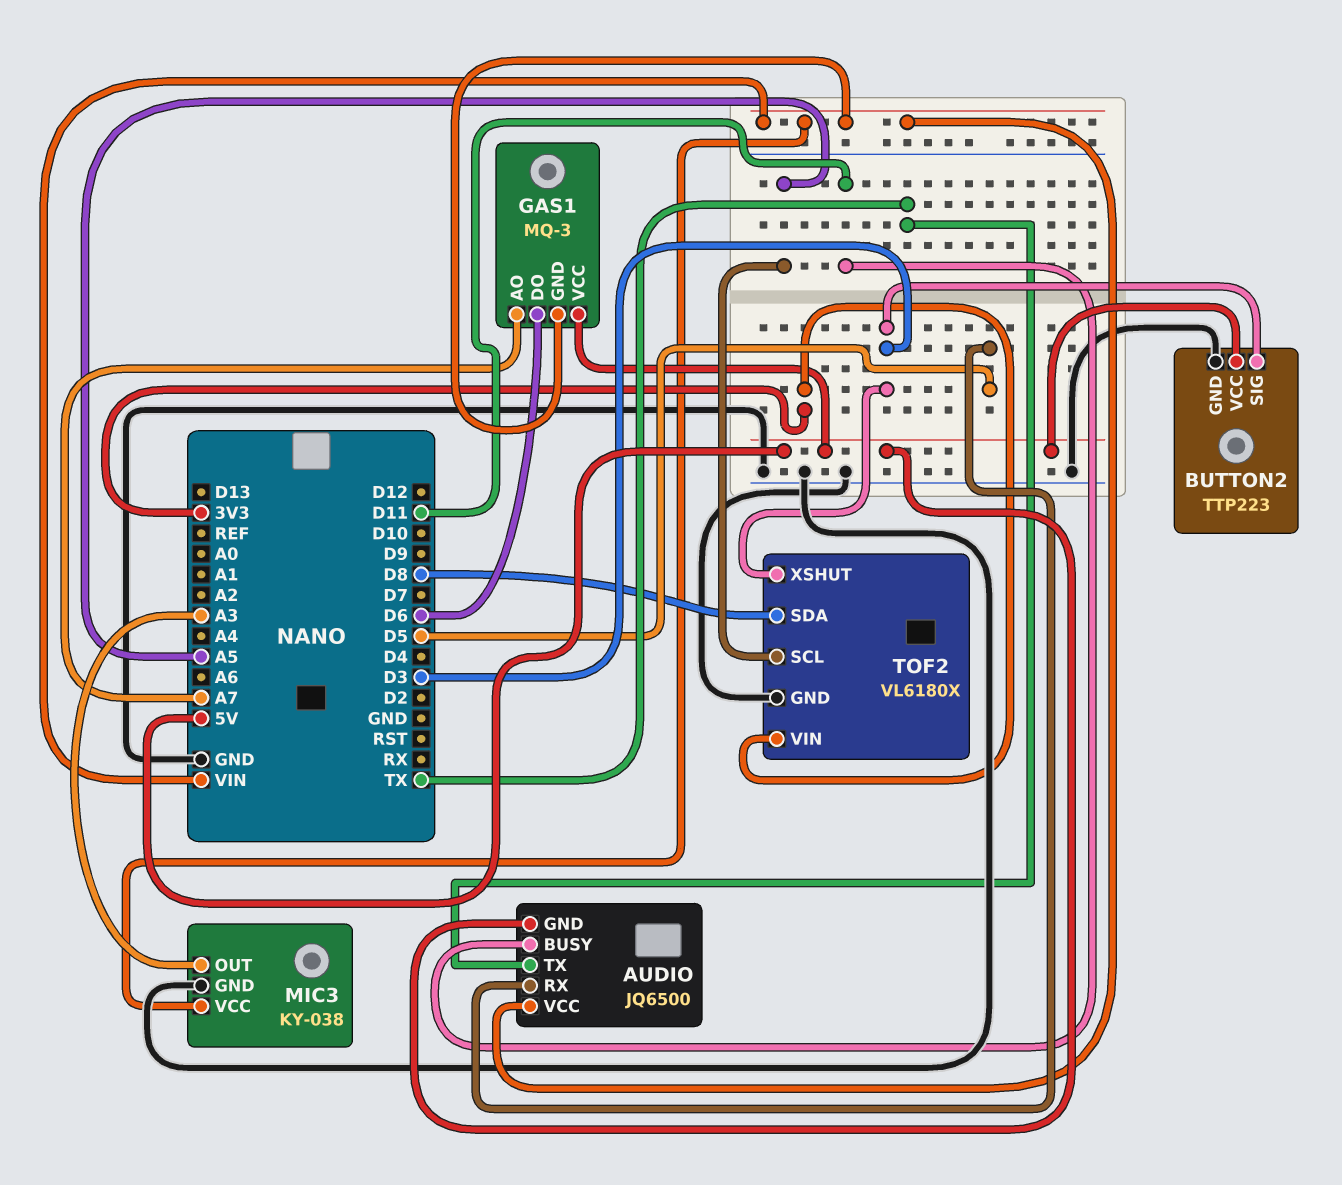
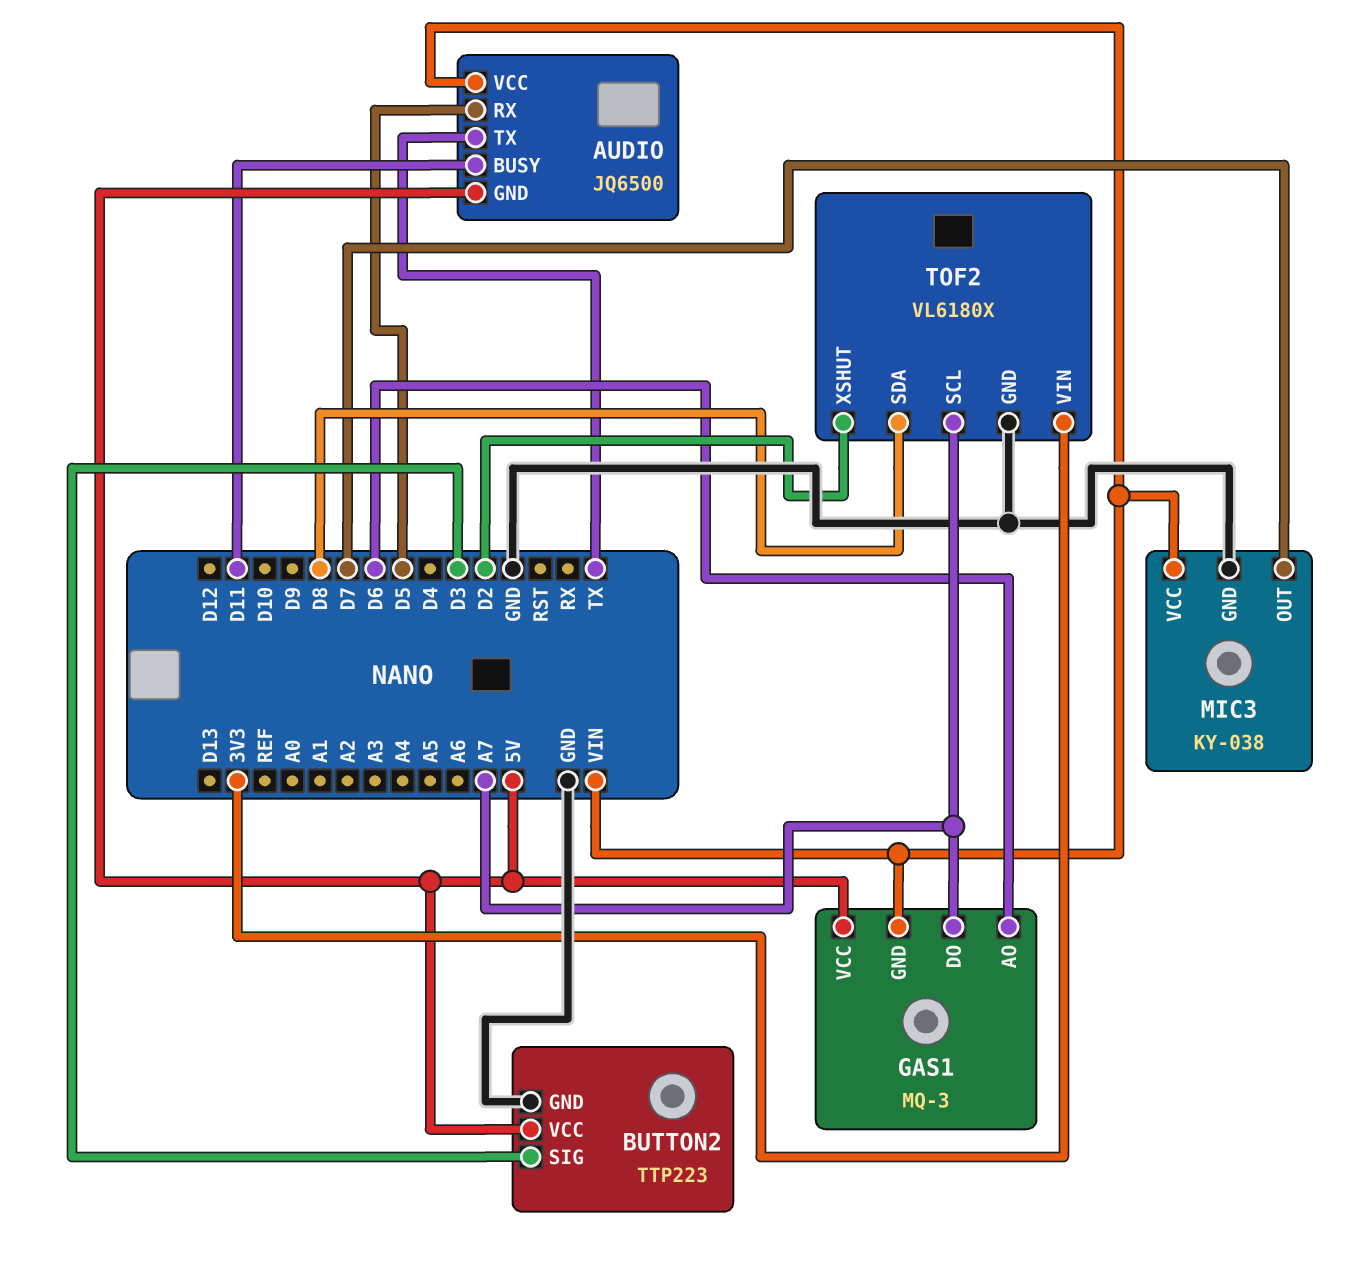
GAS1 pin AO: A7 -> D6
GAS1 pin DO: D6 -> A7
MIC3 pin OUT: A3 -> D7
TOF2 pin SCL: A5 -> A7
TOF2 pin XSHUT: D3 -> D2

